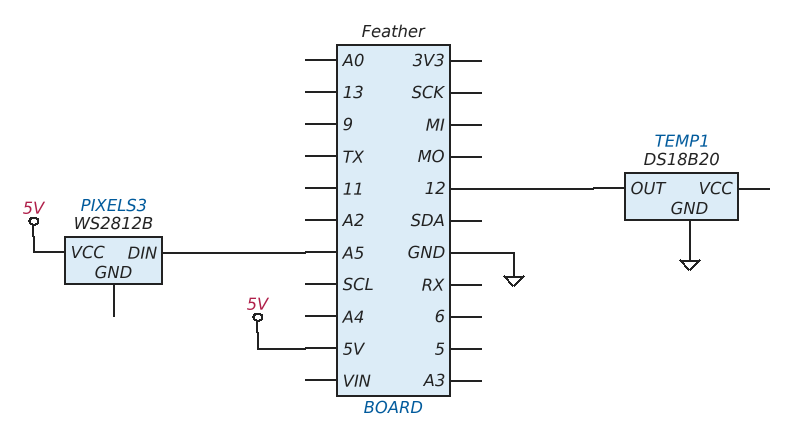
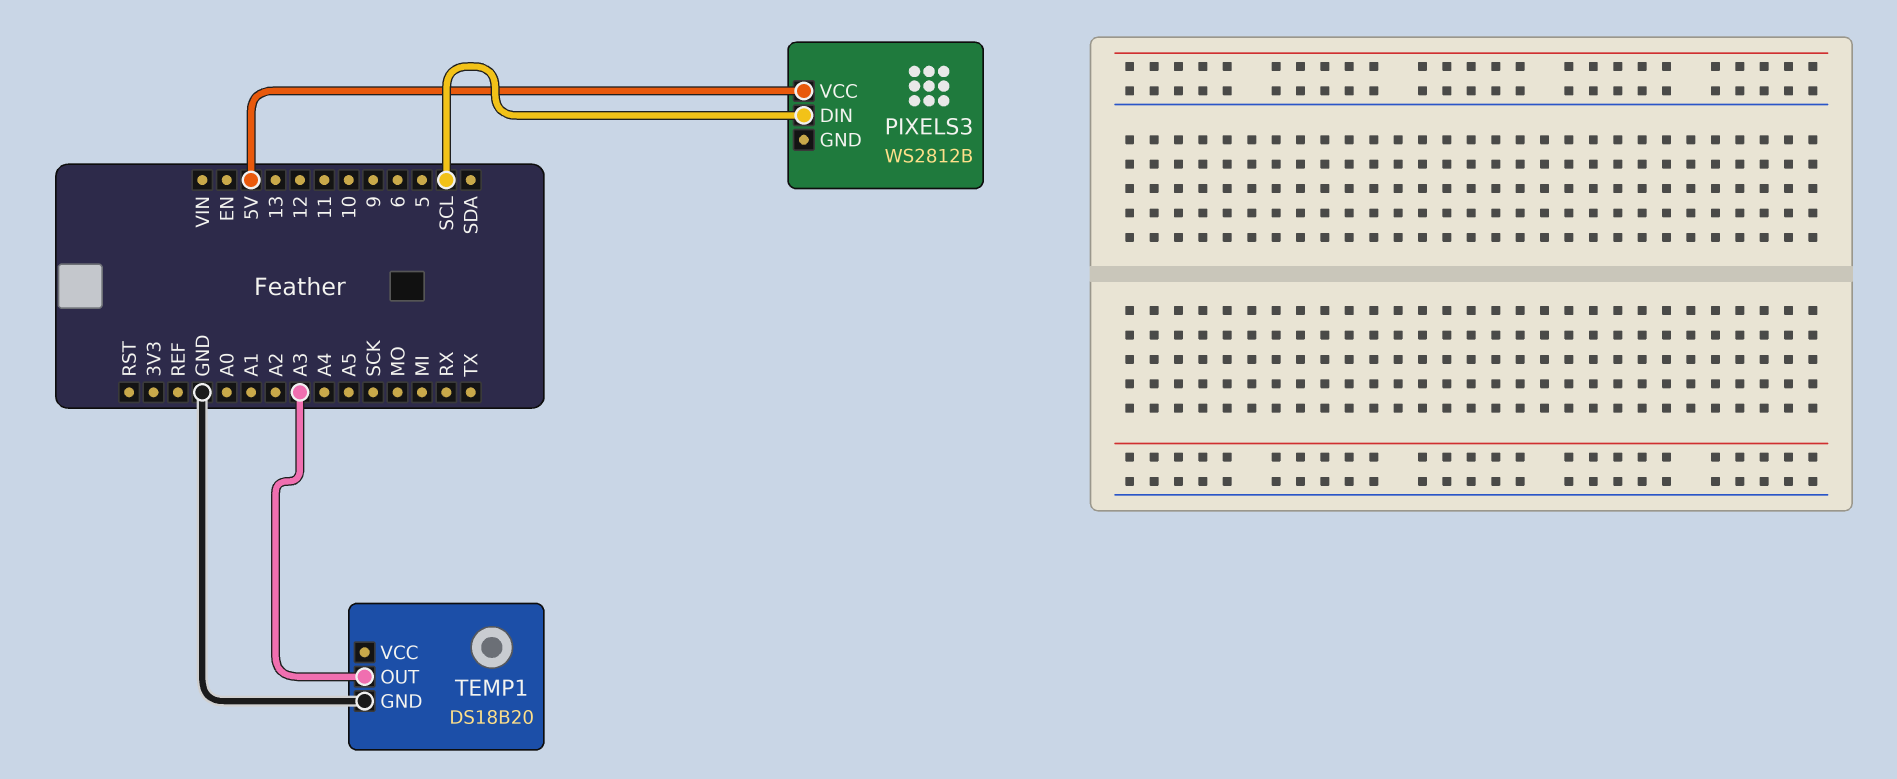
PIXELS3 pin DIN: A5 -> SCL
TEMP1 pin OUT: 12 -> A3

